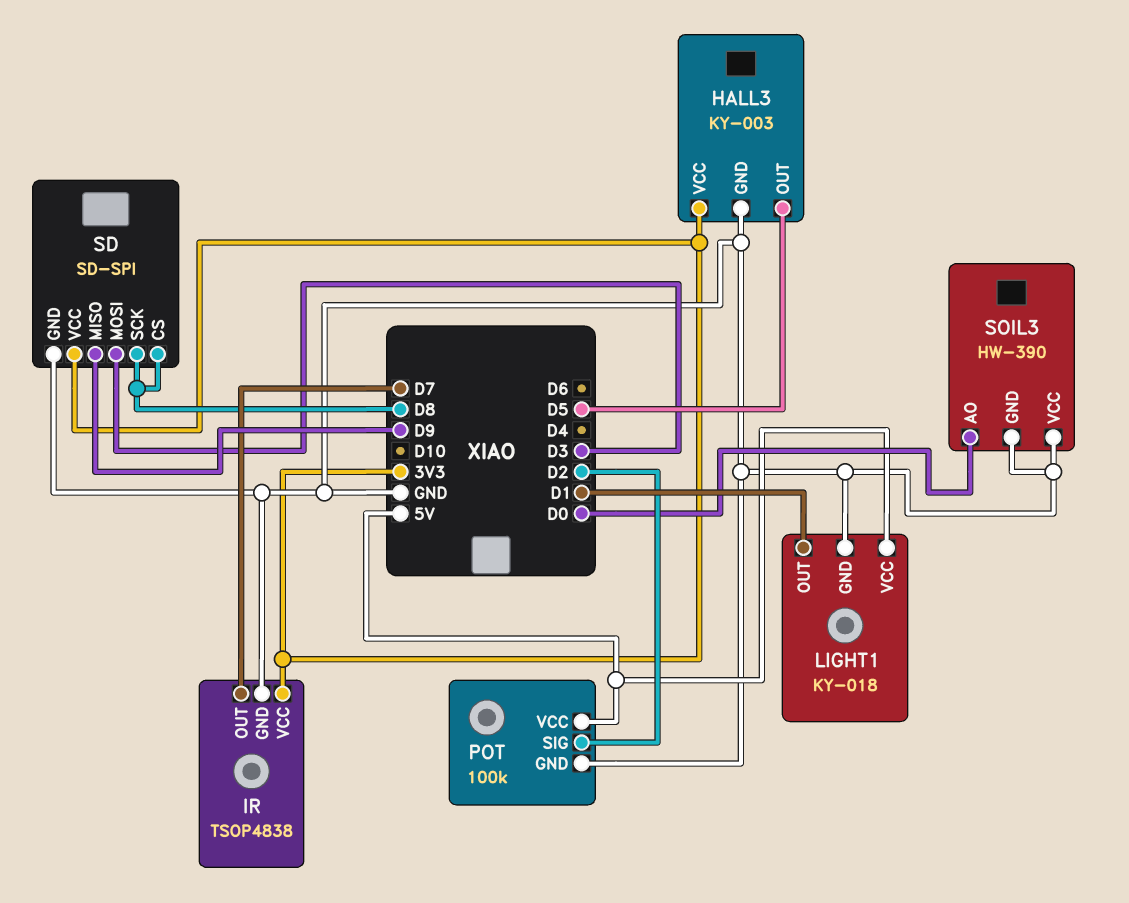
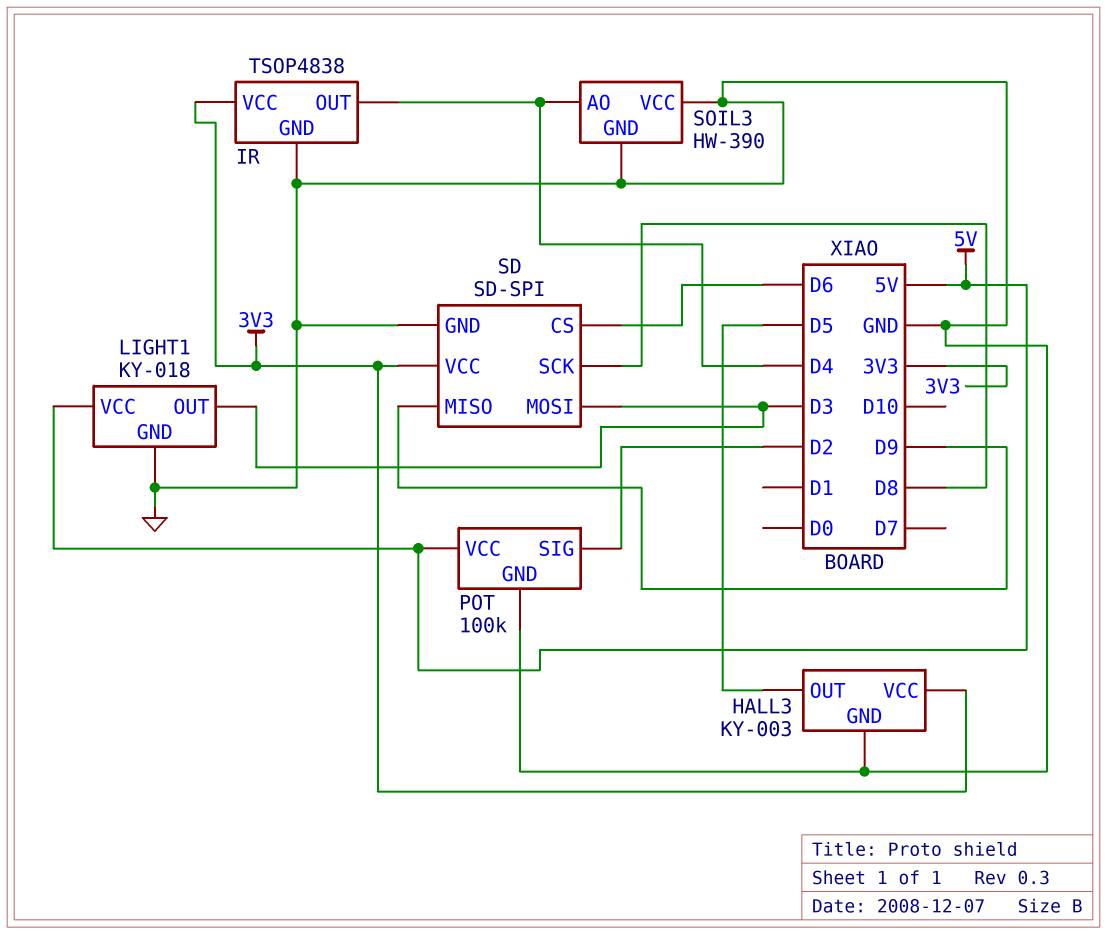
IR pin OUT: D7 -> D4
LIGHT1 pin OUT: D1 -> D3
SD pin CS: D8 -> D6
SOIL3 pin AO: D0 -> D4

